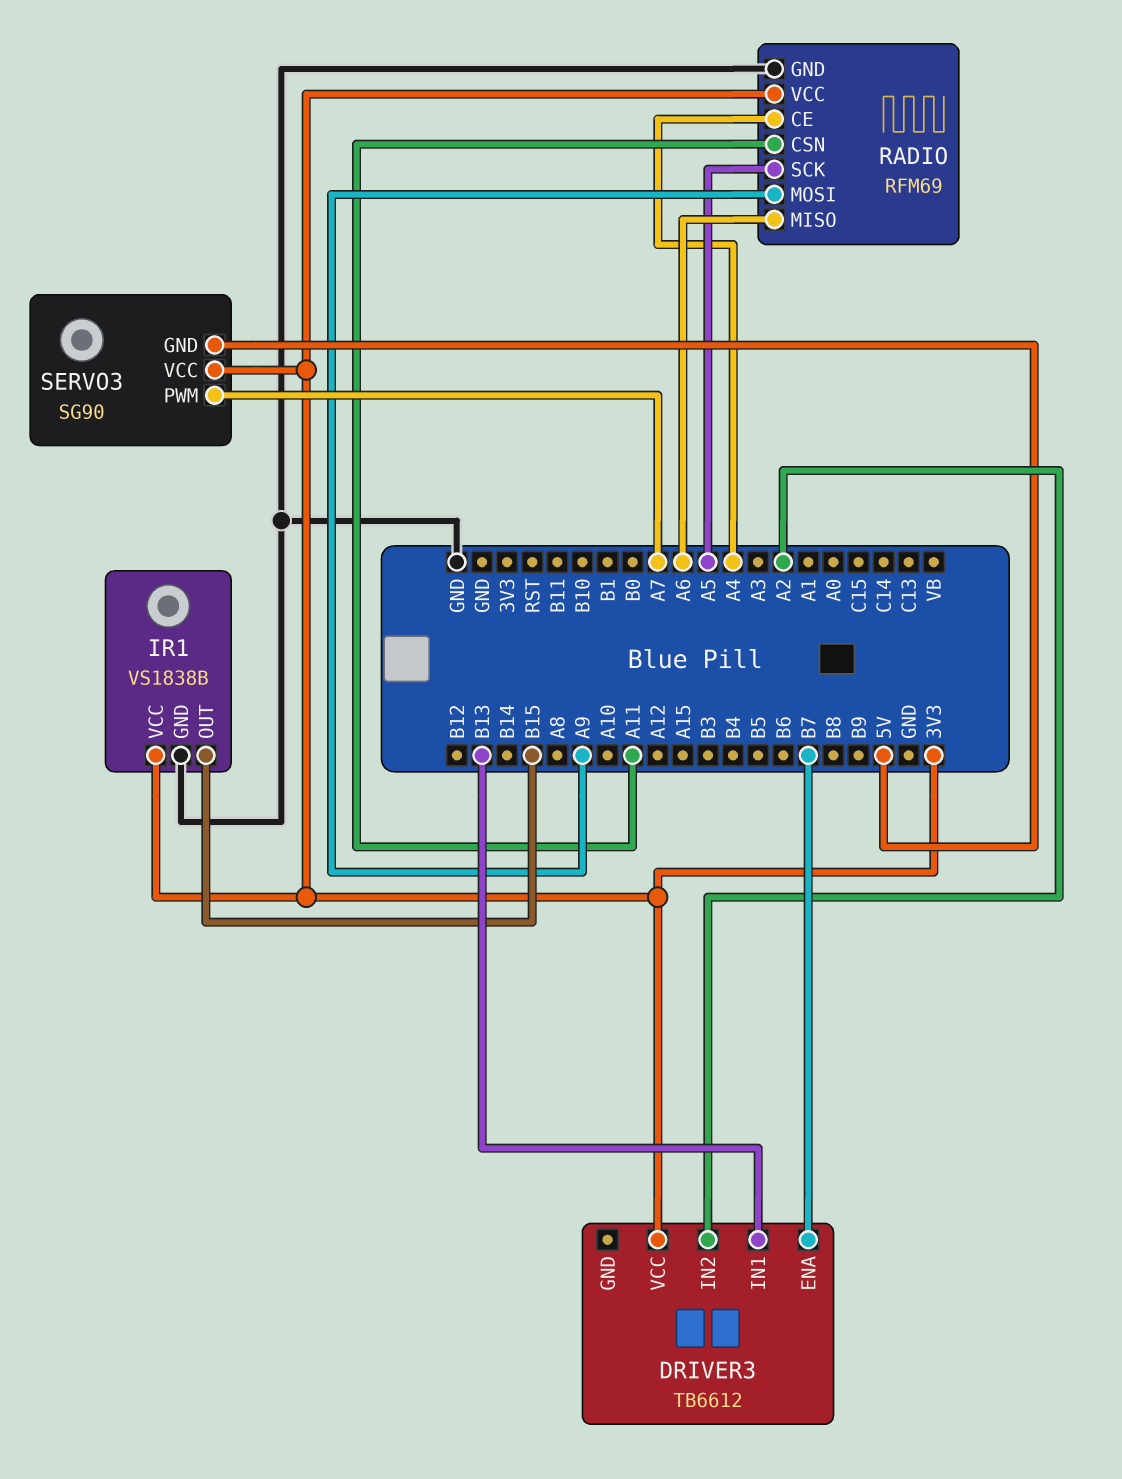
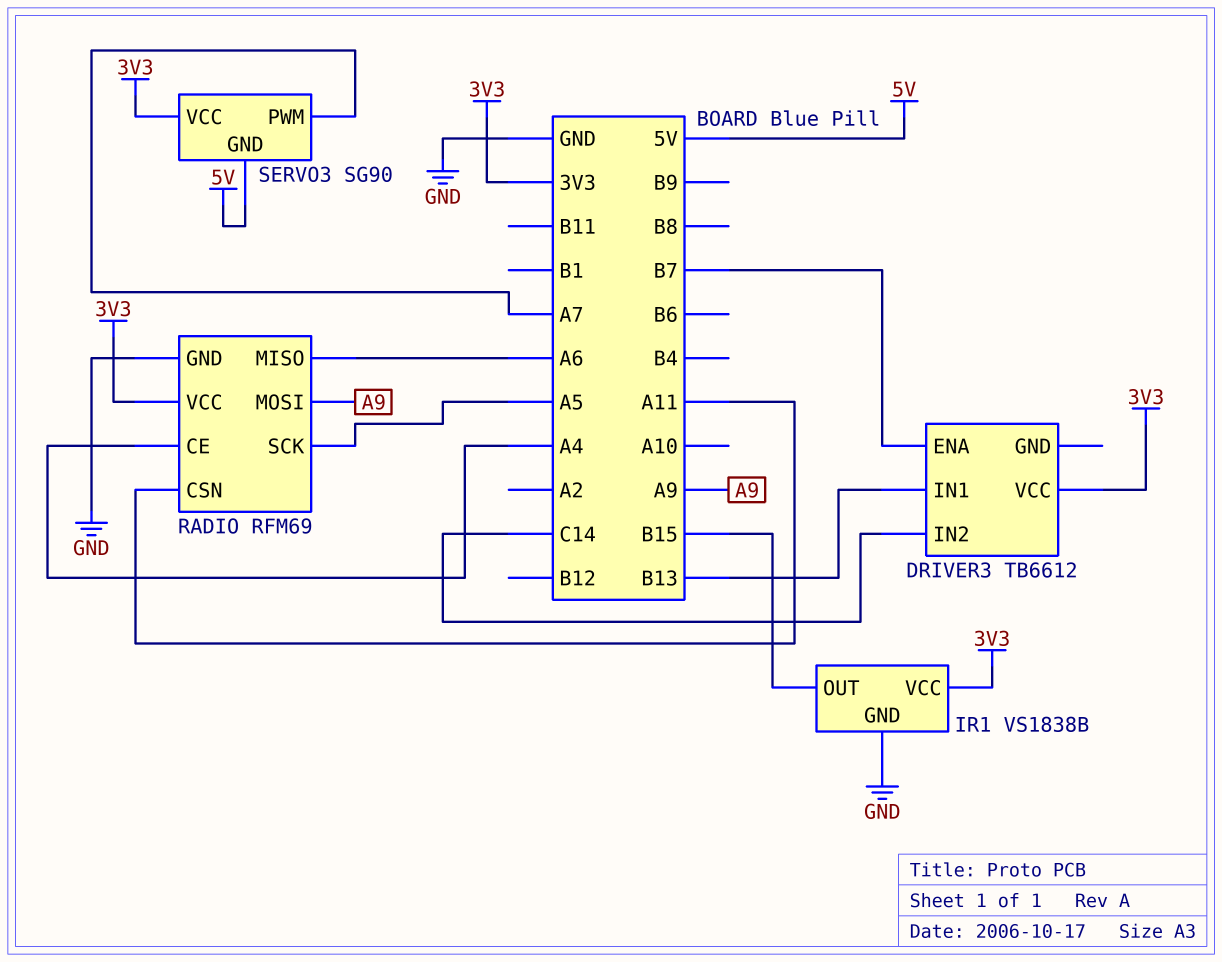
DRIVER3 pin IN2: A2 -> C14

